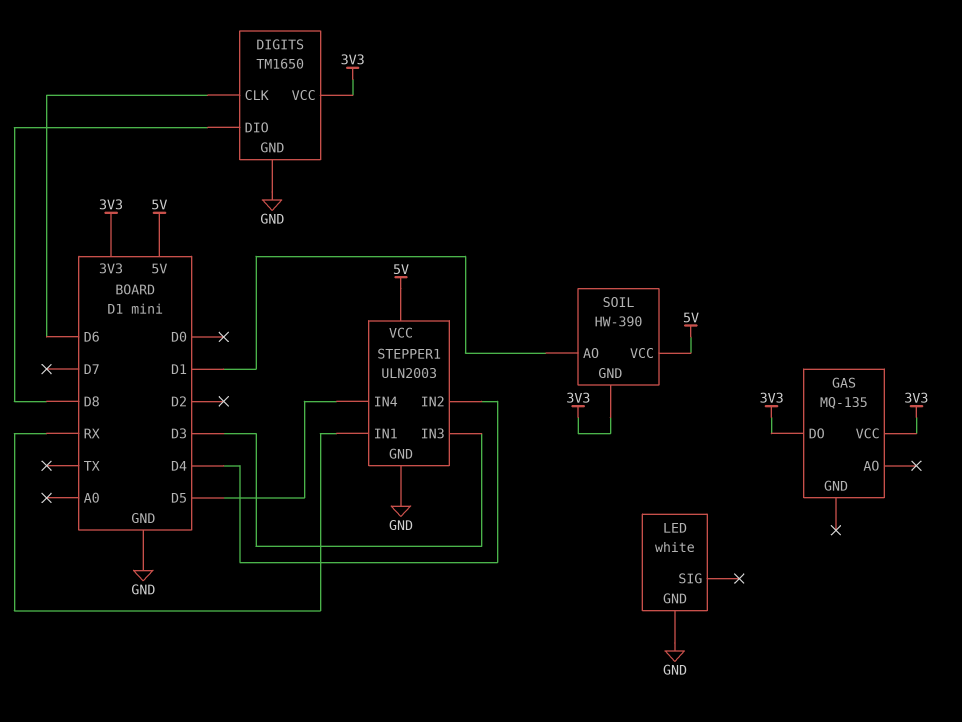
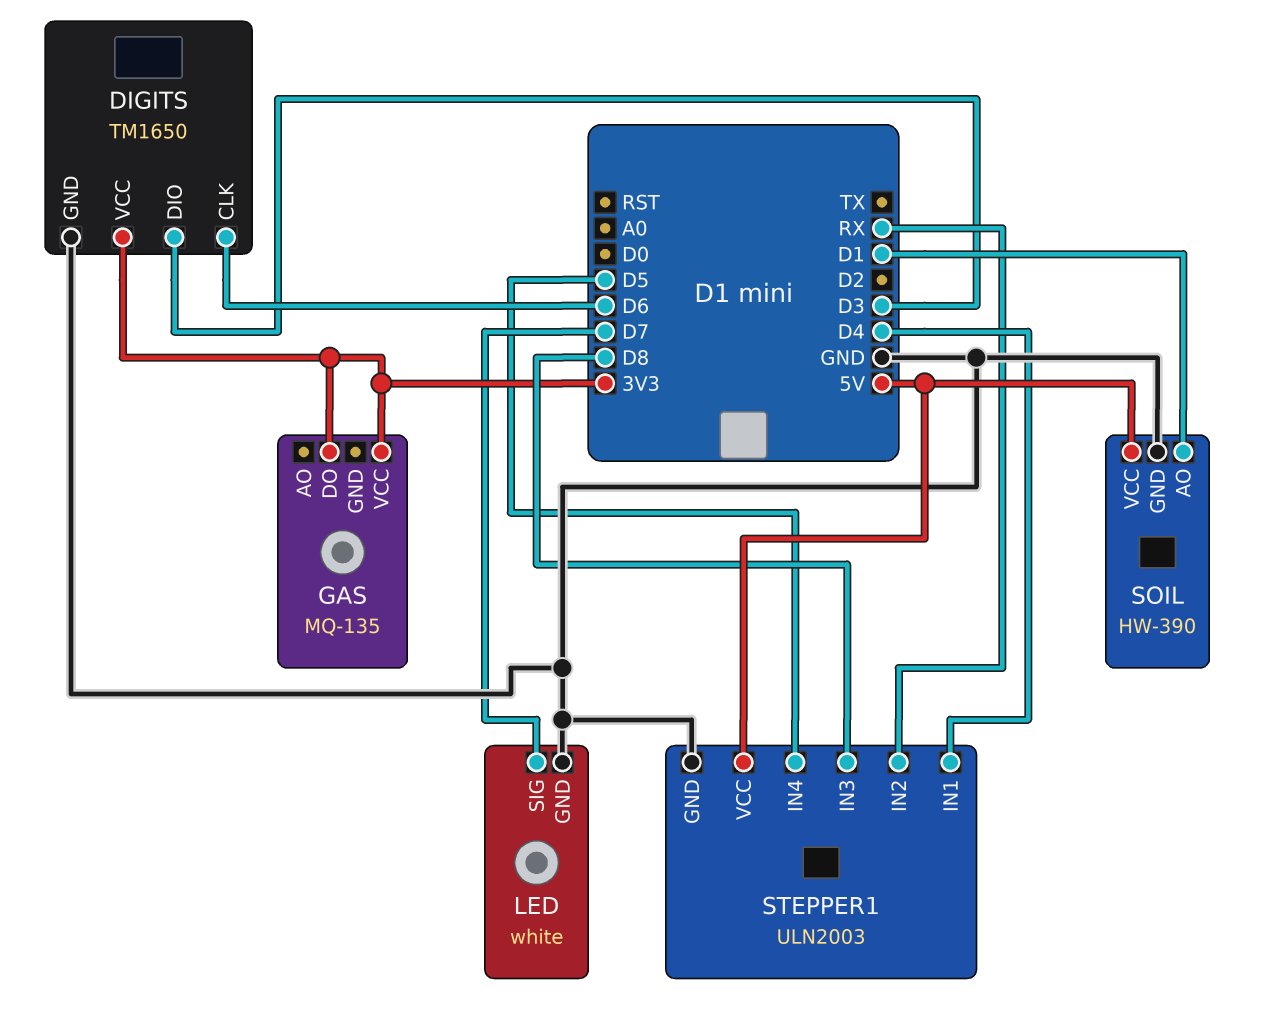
DIGITS pin DIO: D8 -> D3
LED pin SIG: none -> D7
SOIL pin GND: 3V3 -> GND
STEPPER1 pin IN1: RX -> D4
STEPPER1 pin IN2: D4 -> RX
STEPPER1 pin IN3: D3 -> D8

